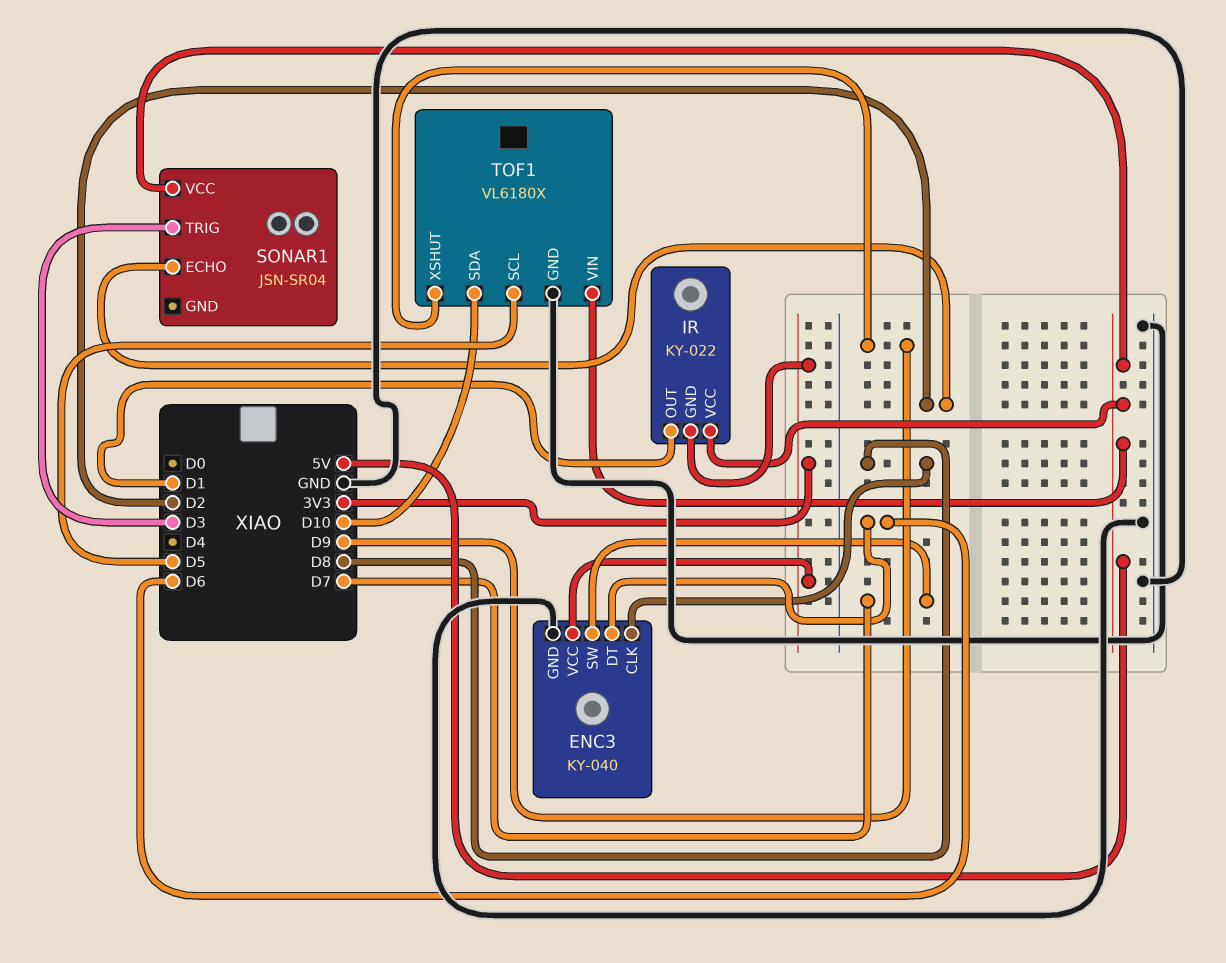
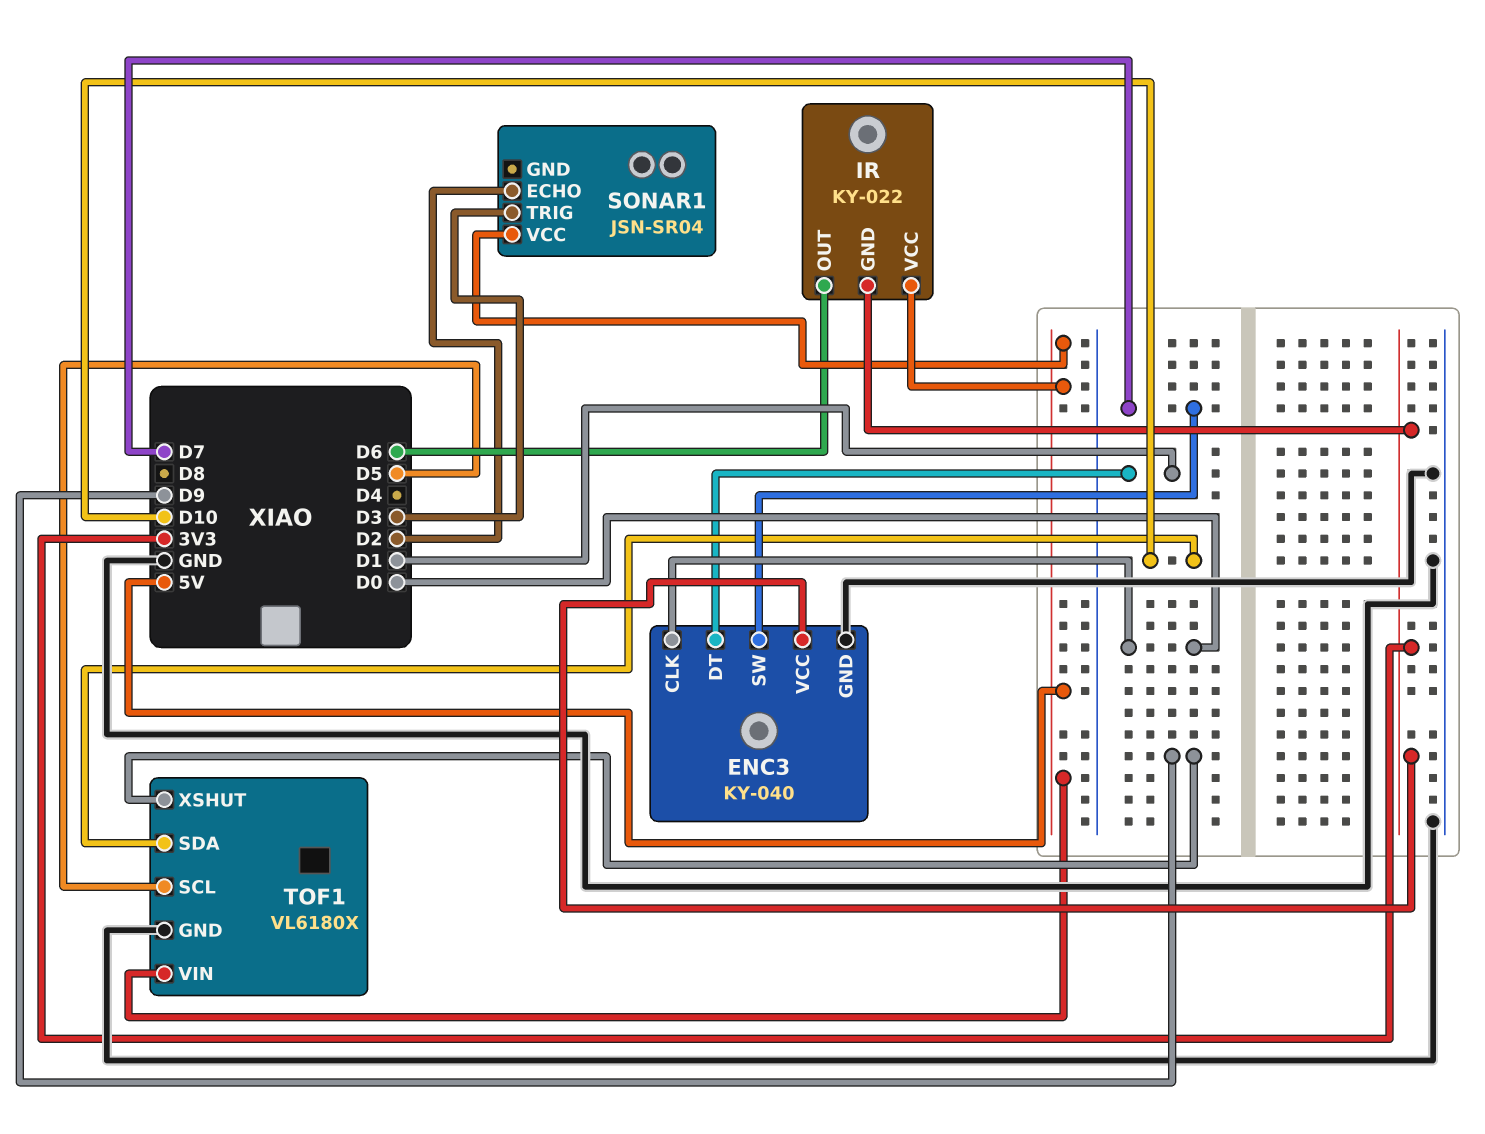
ENC3 pin CLK: D8 -> D0
ENC3 pin DT: D6 -> D1
IR pin OUT: D1 -> D6

